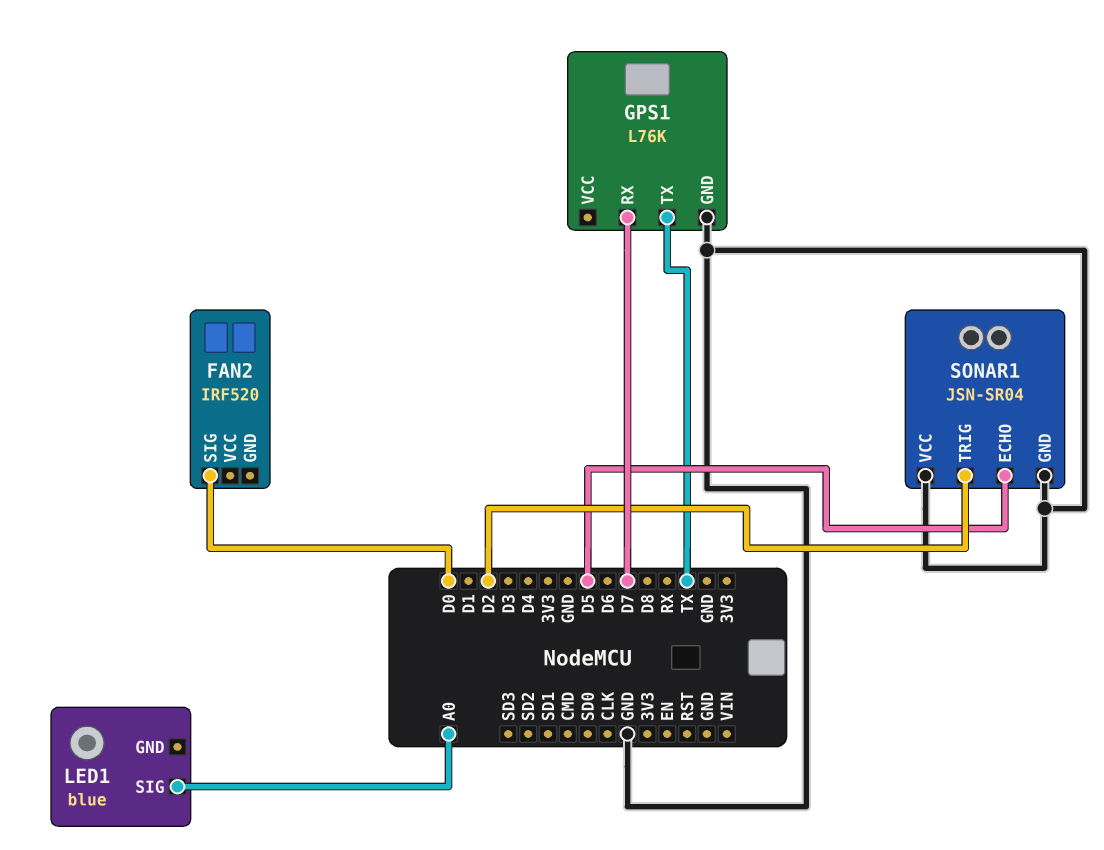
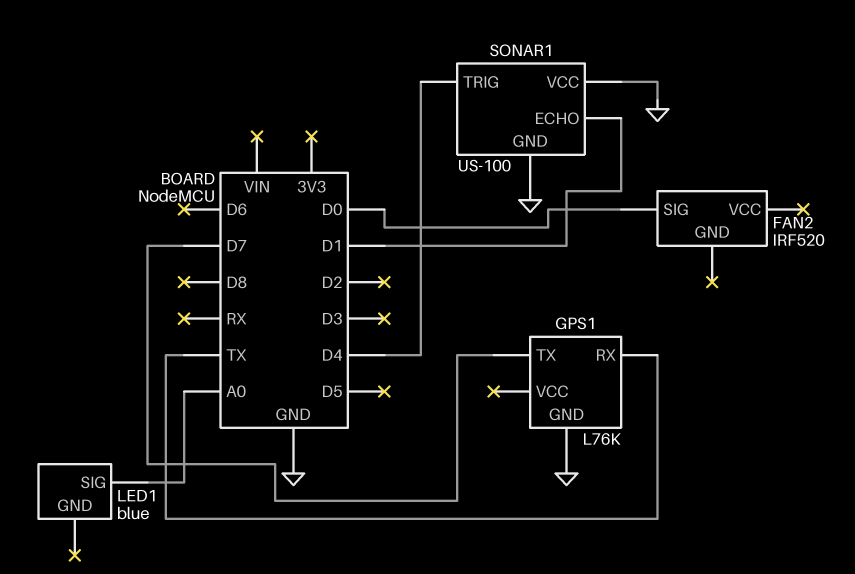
GPS1 pin RX: D7 -> TX
GPS1 pin TX: TX -> D7
SONAR1: JSN-SR04 -> US-100
SONAR1 pin ECHO: D5 -> D1
SONAR1 pin TRIG: D2 -> D4

